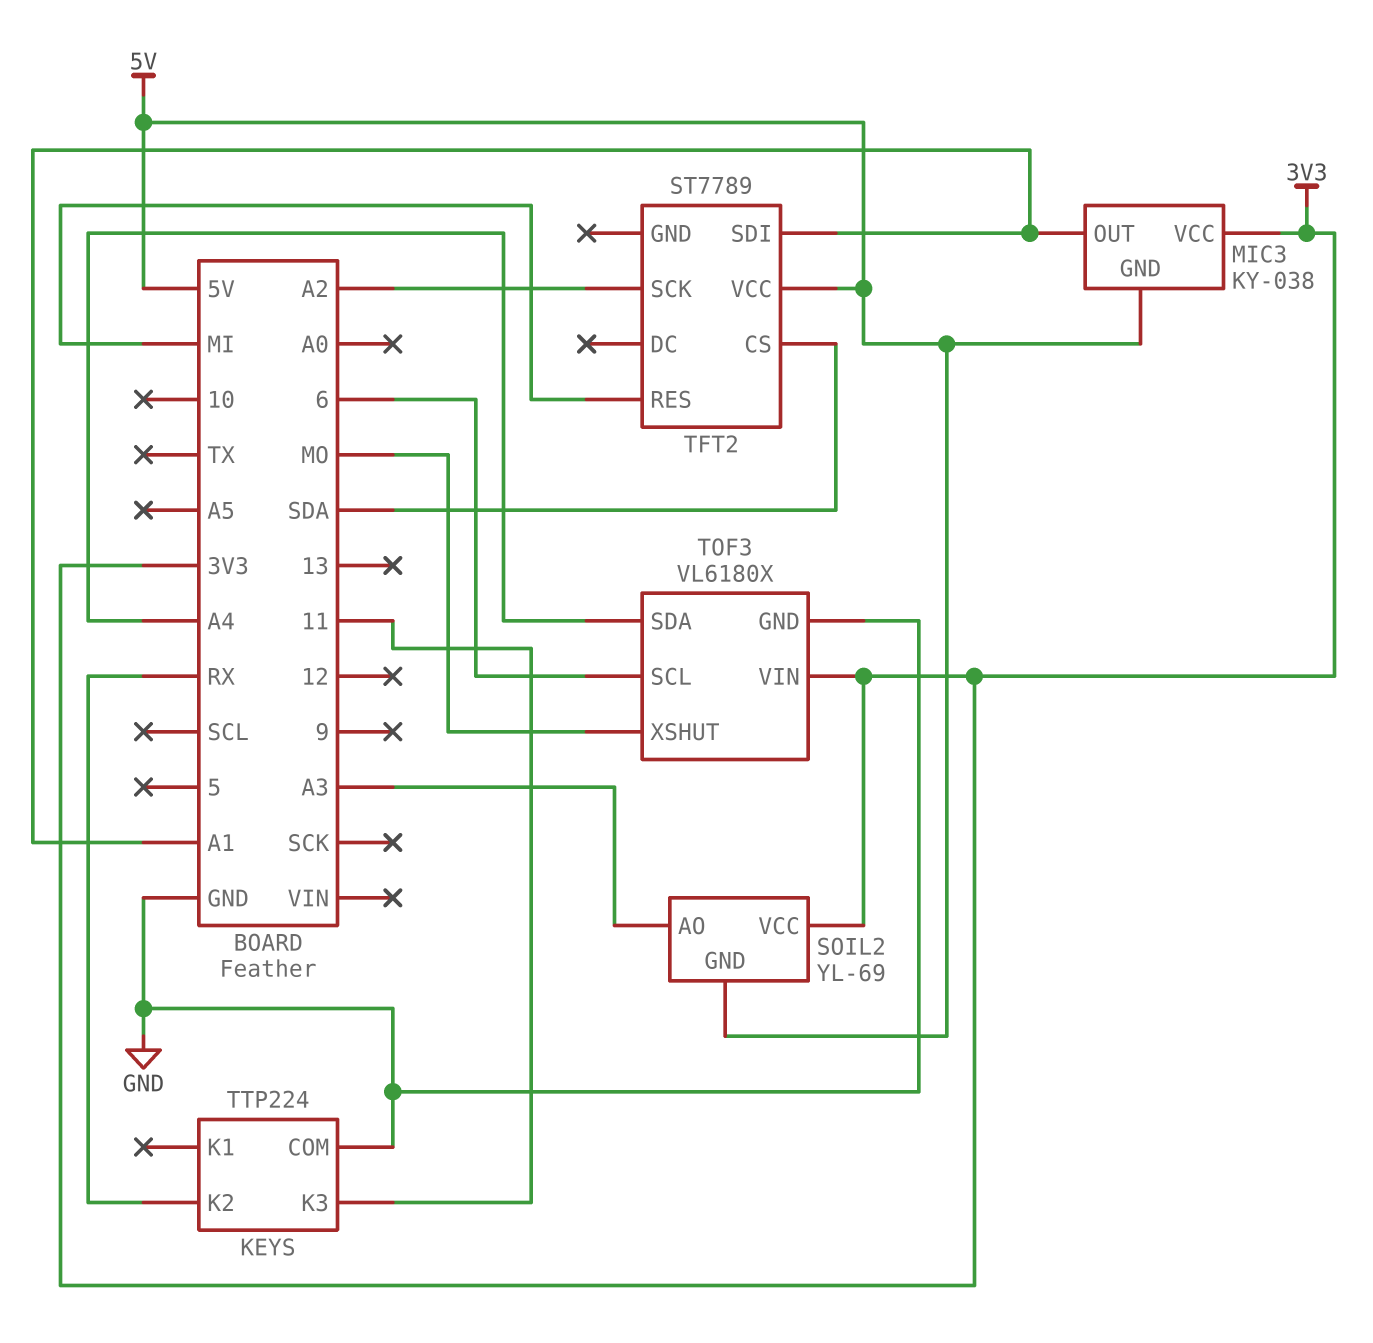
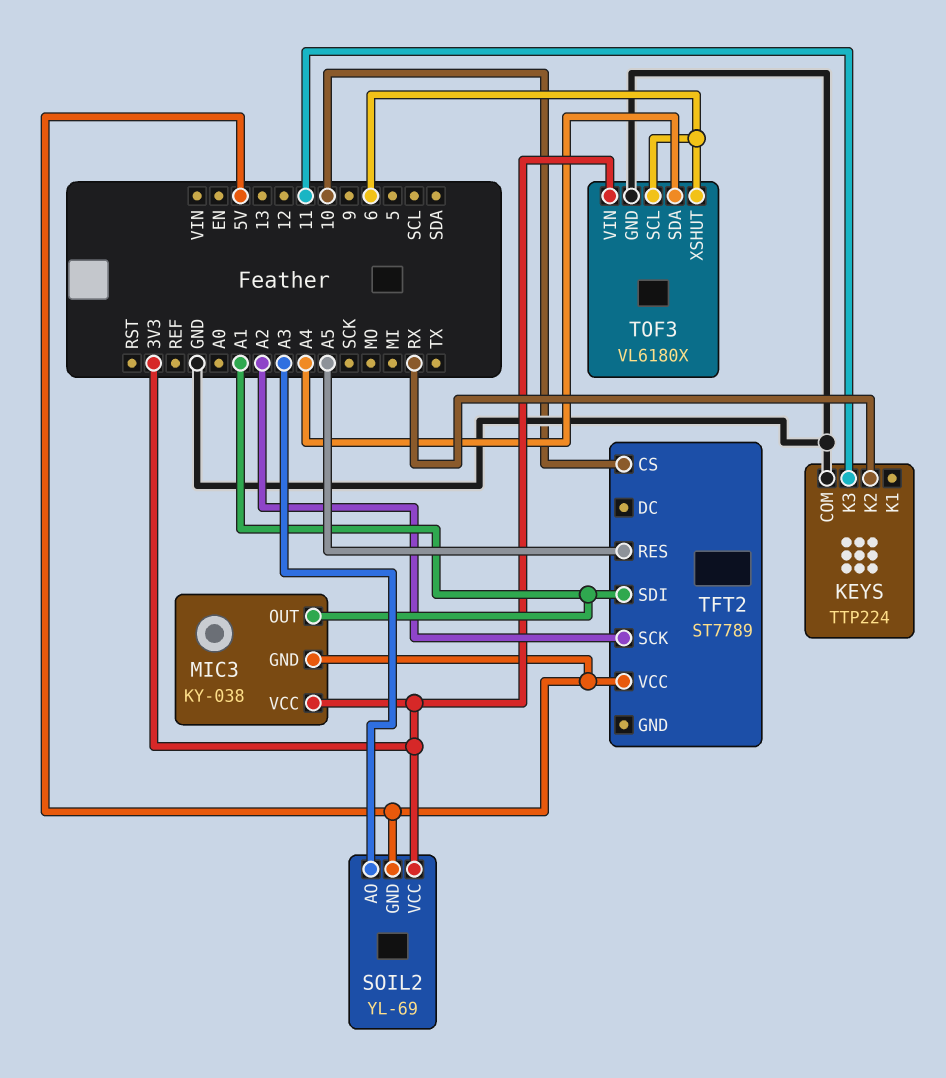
TFT2 pin CS: SDA -> 10
TFT2 pin RES: MI -> A5
TOF3 pin XSHUT: MO -> 6

